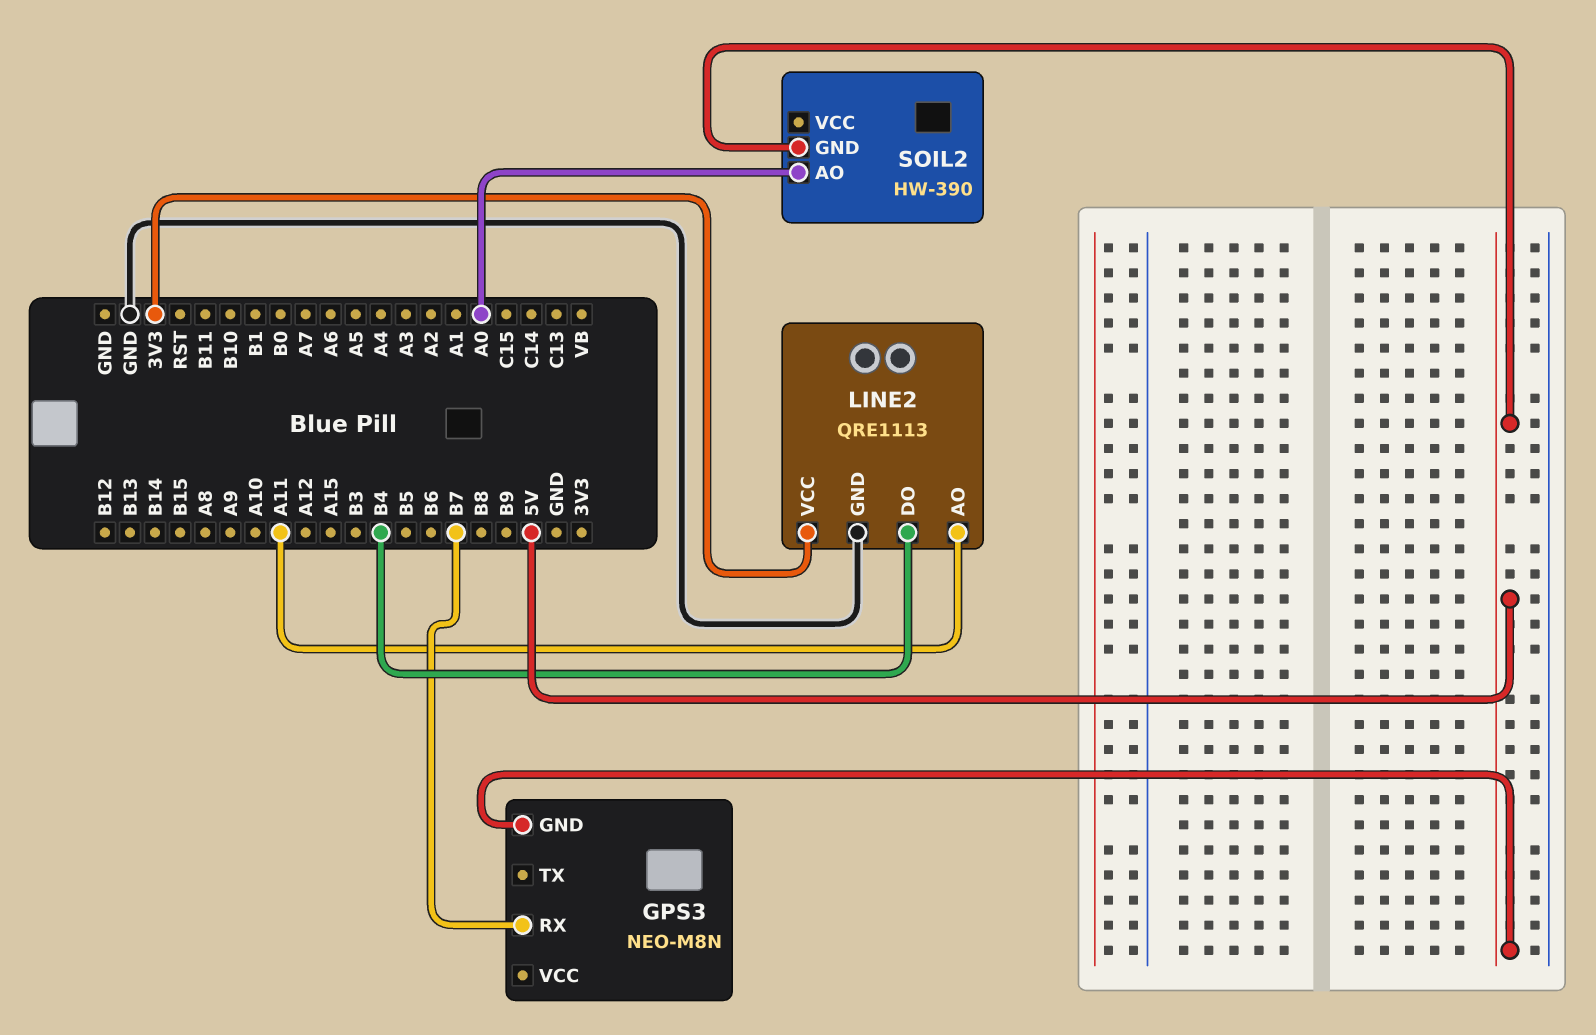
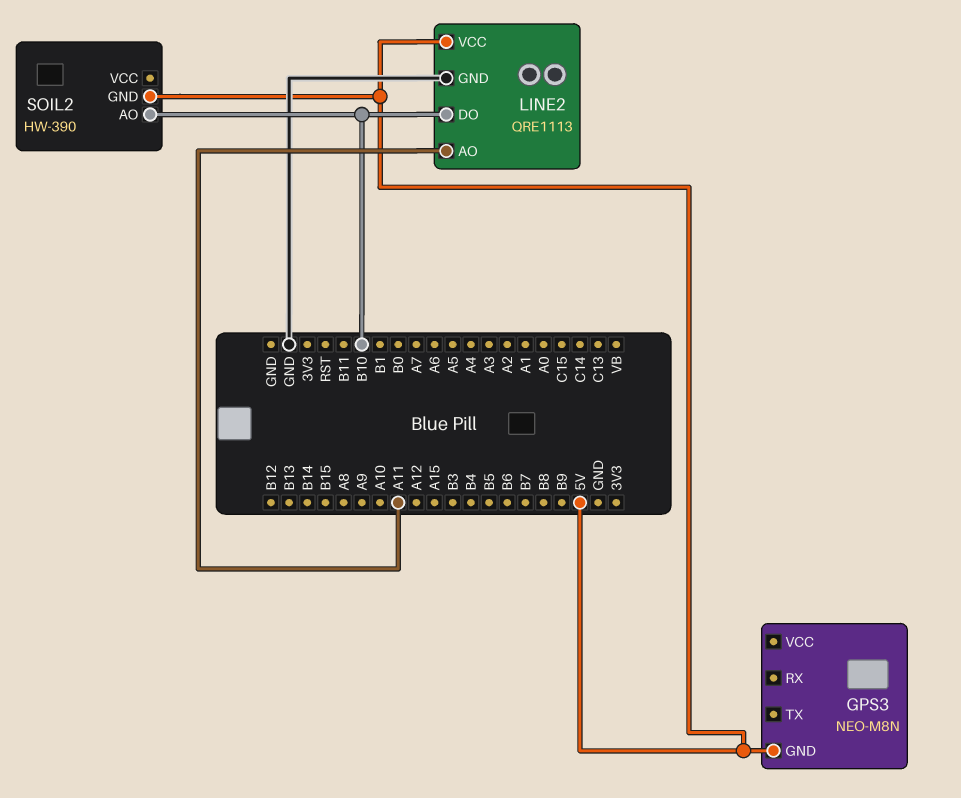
GPS3 pin RX: B7 -> none
LINE2 pin DO: B4 -> B10
LINE2 pin VCC: 3V3 -> 5V
SOIL2 pin AO: A0 -> B10

